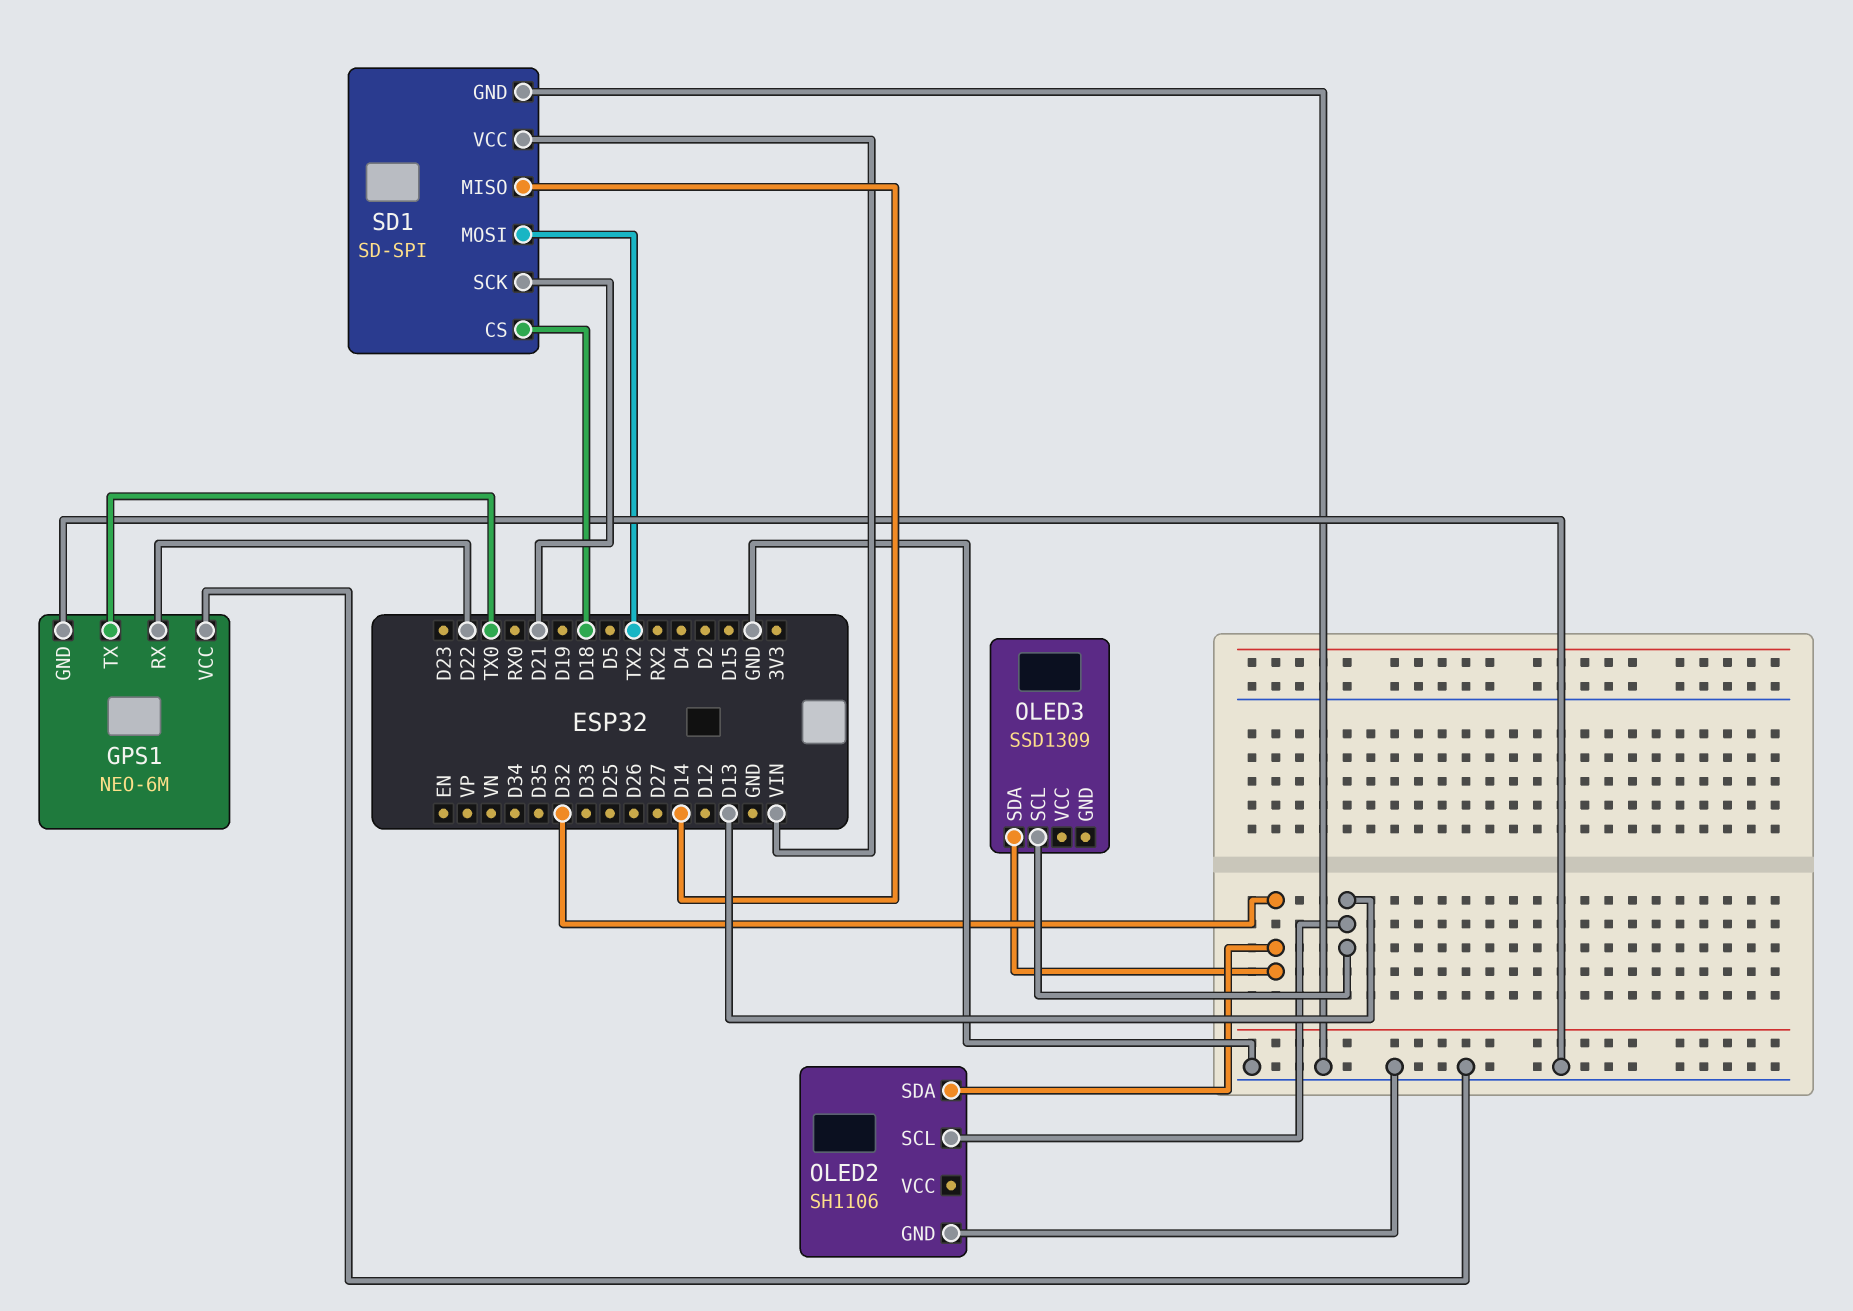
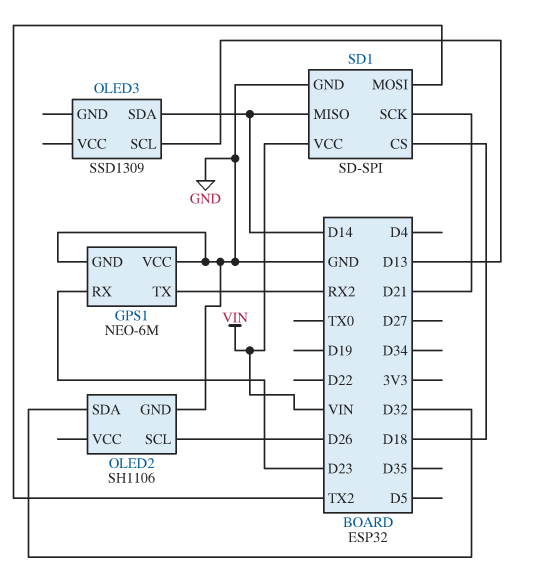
GPS1 pin RX: D22 -> D23
GPS1 pin TX: TX0 -> RX2
OLED2 pin SCL: D13 -> D26
OLED3 pin SDA: D32 -> D14

